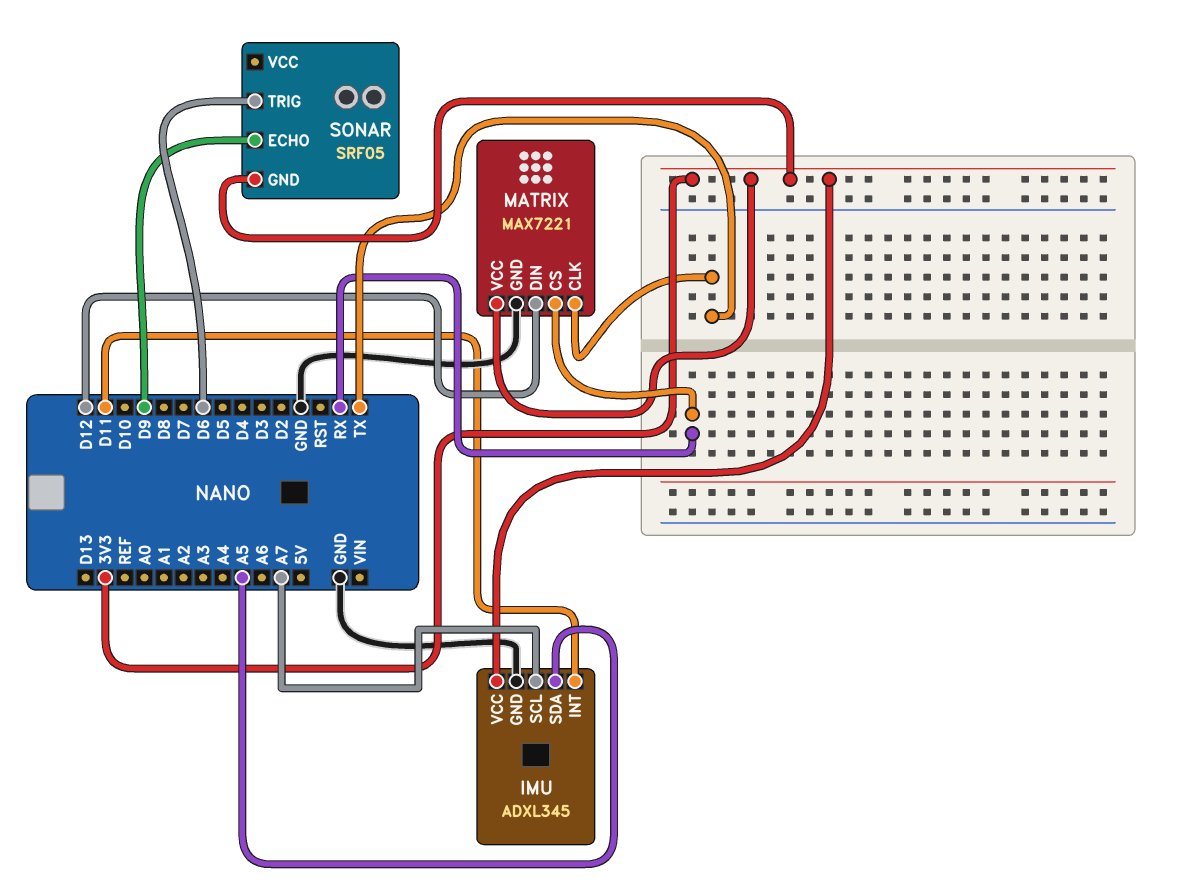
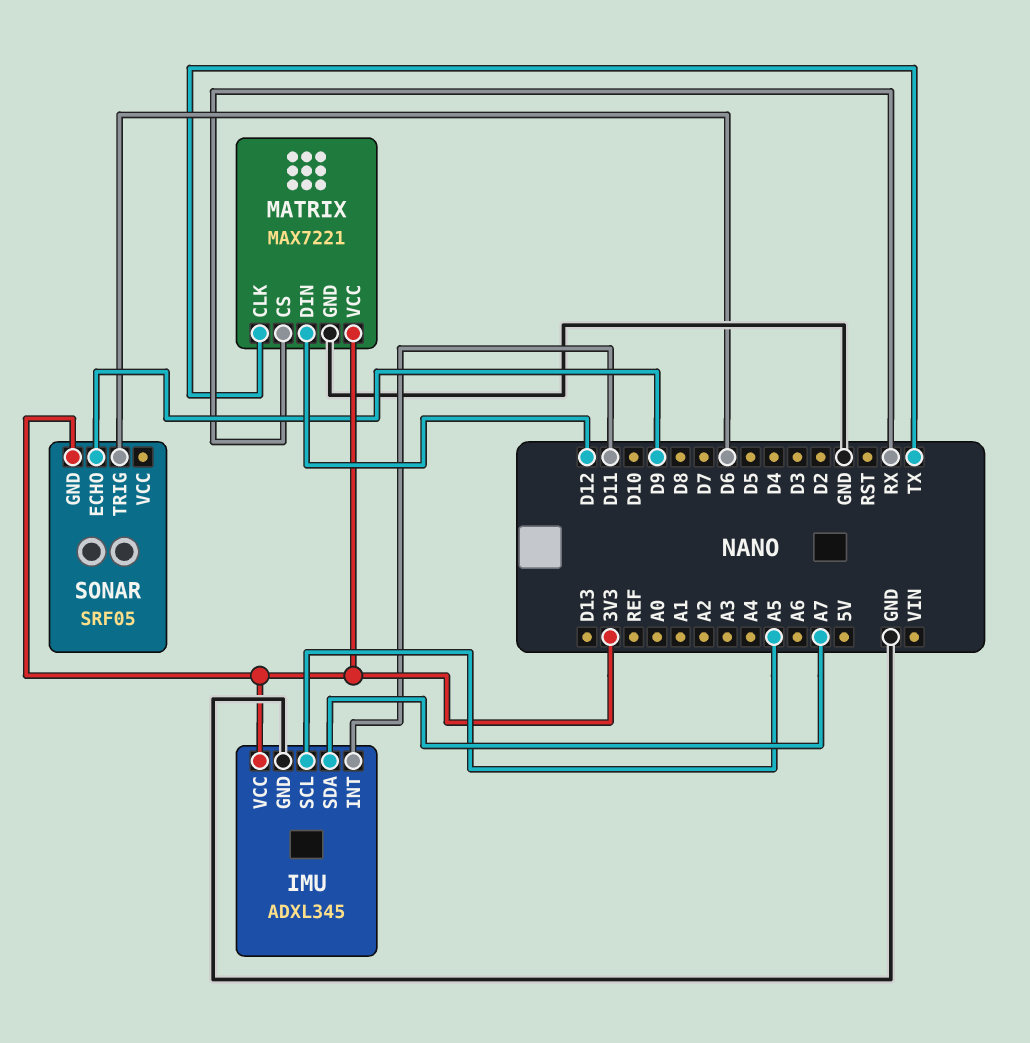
IMU pin SCL: A7 -> A5
IMU pin SDA: A5 -> A7

